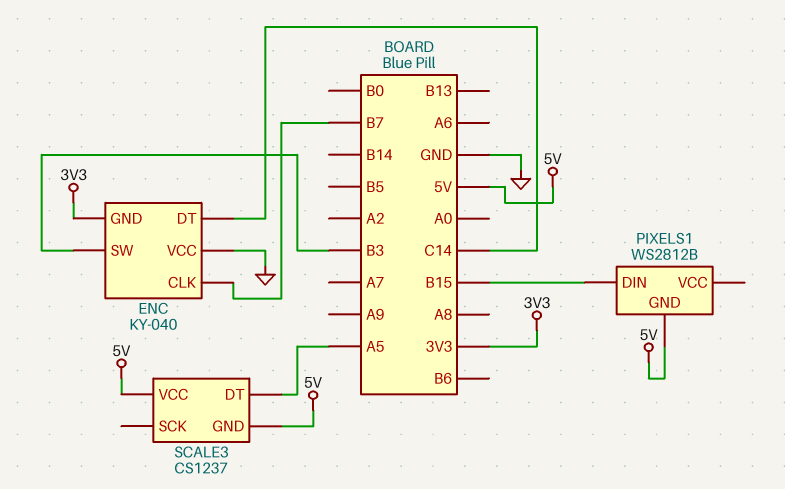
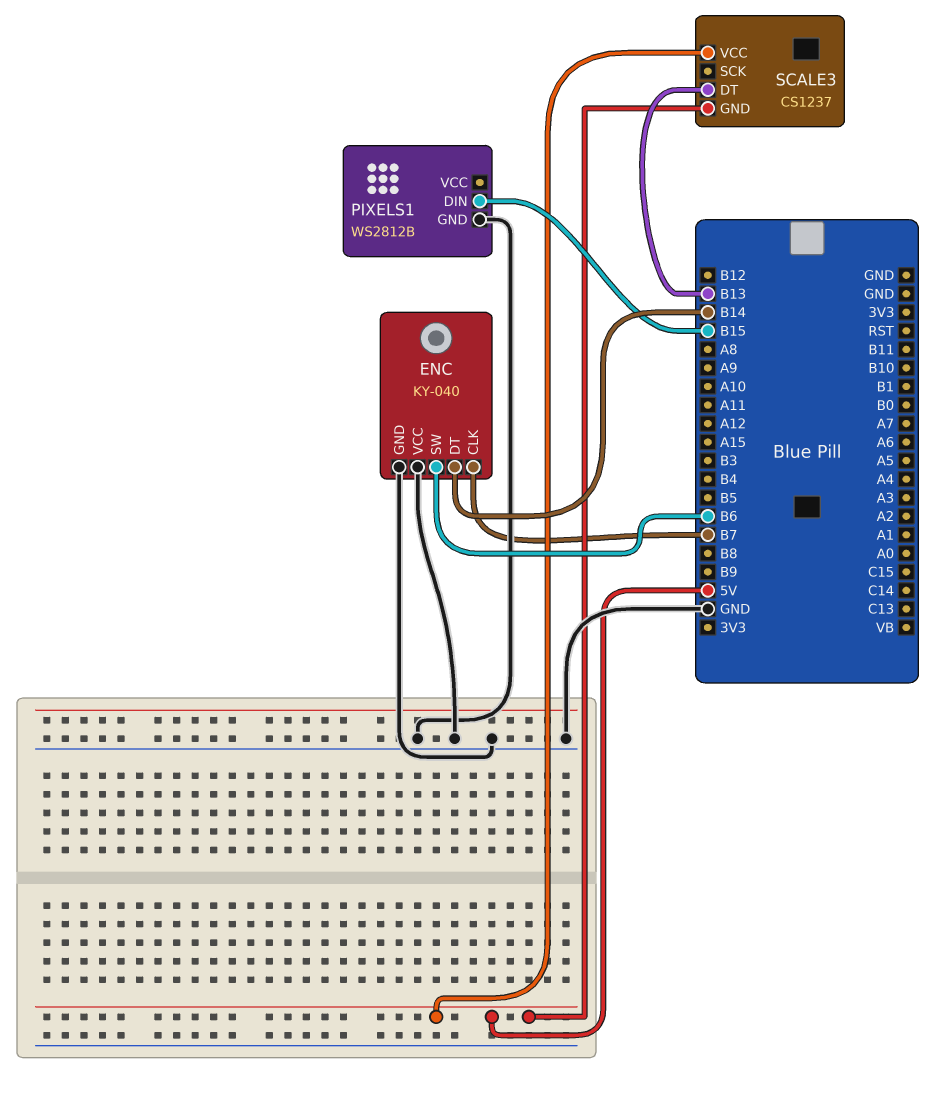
ENC pin DT: C14 -> B14
ENC pin GND: 3V3 -> GND
ENC pin SW: B3 -> B6
PIXELS1 pin GND: 5V -> GND
SCALE3 pin DT: A5 -> B13

